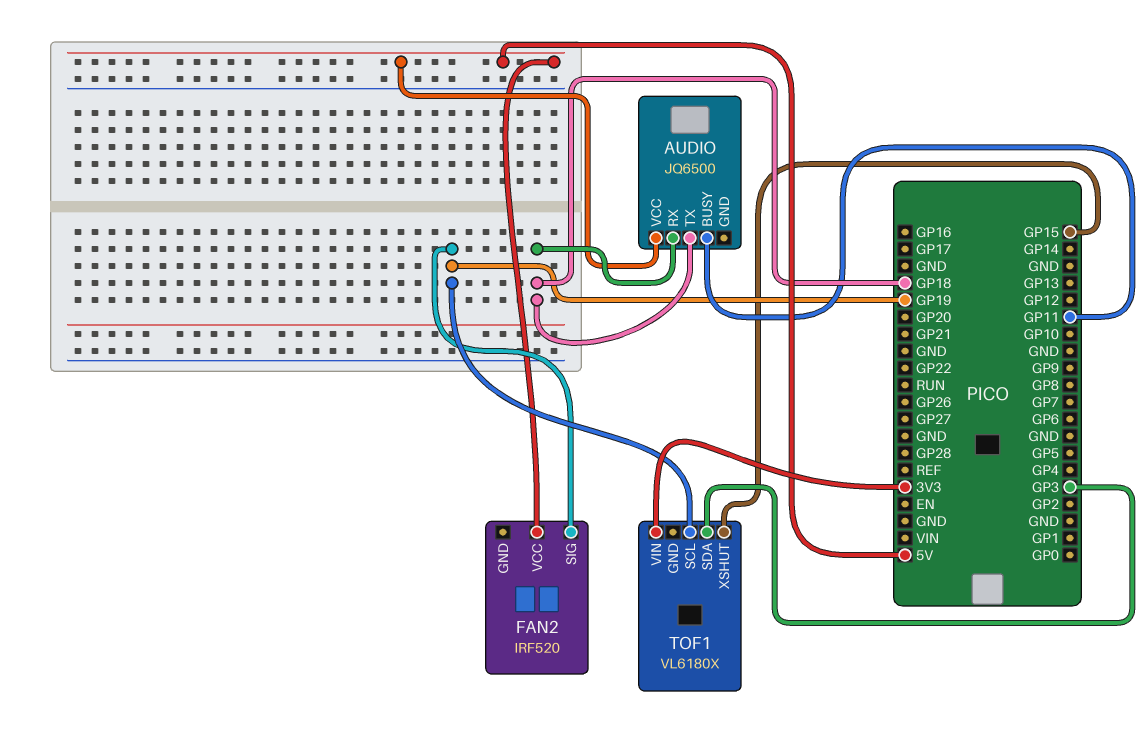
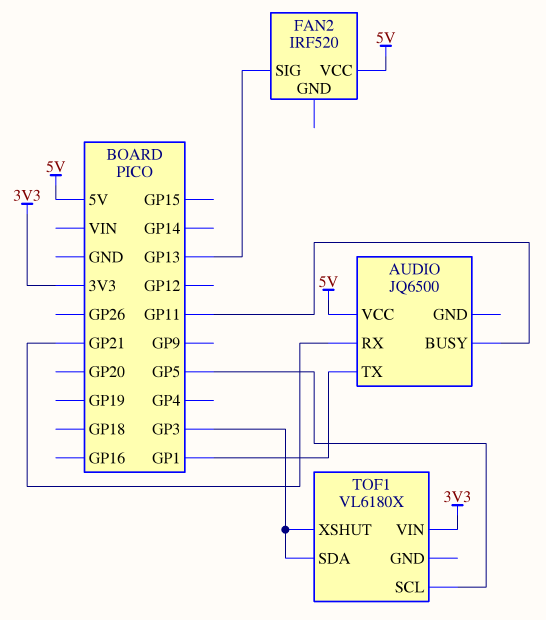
AUDIO pin RX: GP18 -> GP21
AUDIO pin TX: GP18 -> GP1
FAN2 pin SIG: GP19 -> GP13
TOF1 pin SCL: GP19 -> GP5
TOF1 pin XSHUT: GP15 -> GP3

